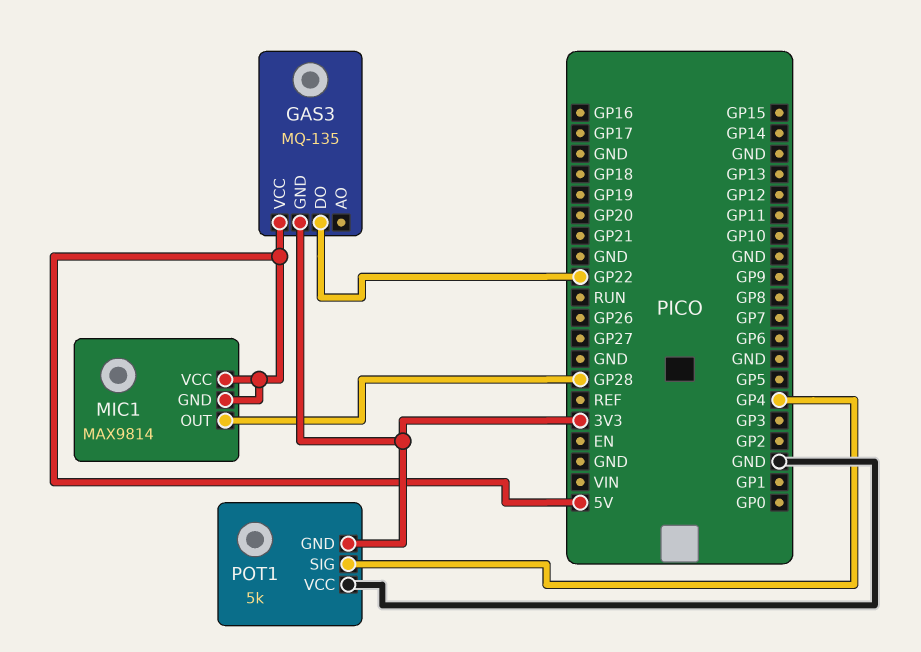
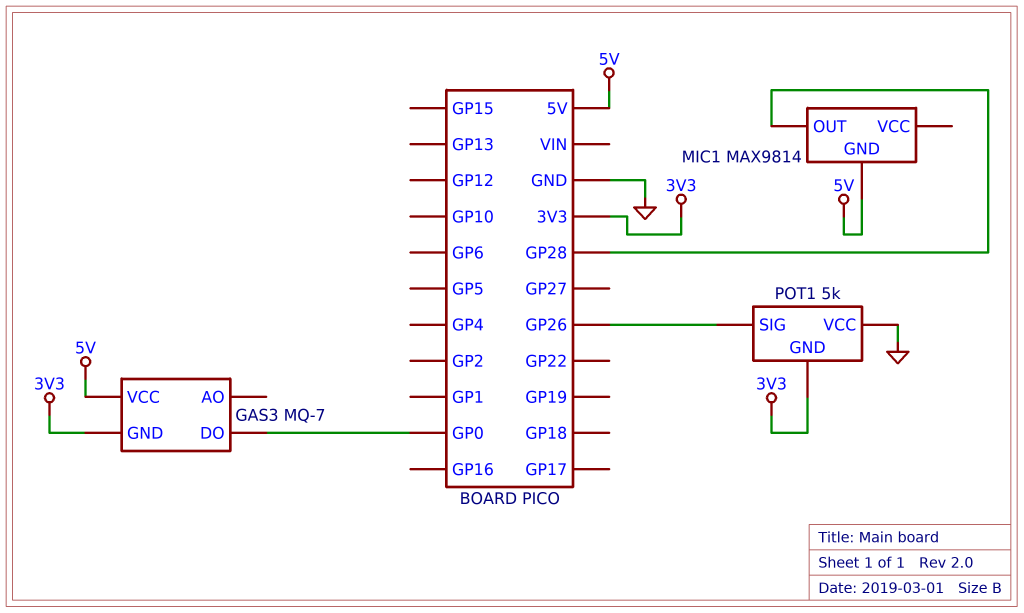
GAS3: MQ-135 -> MQ-7
GAS3 pin DO: GP22 -> GP0
MIC1 pin VCC: 5V -> none
POT1 pin SIG: GP4 -> GP26

